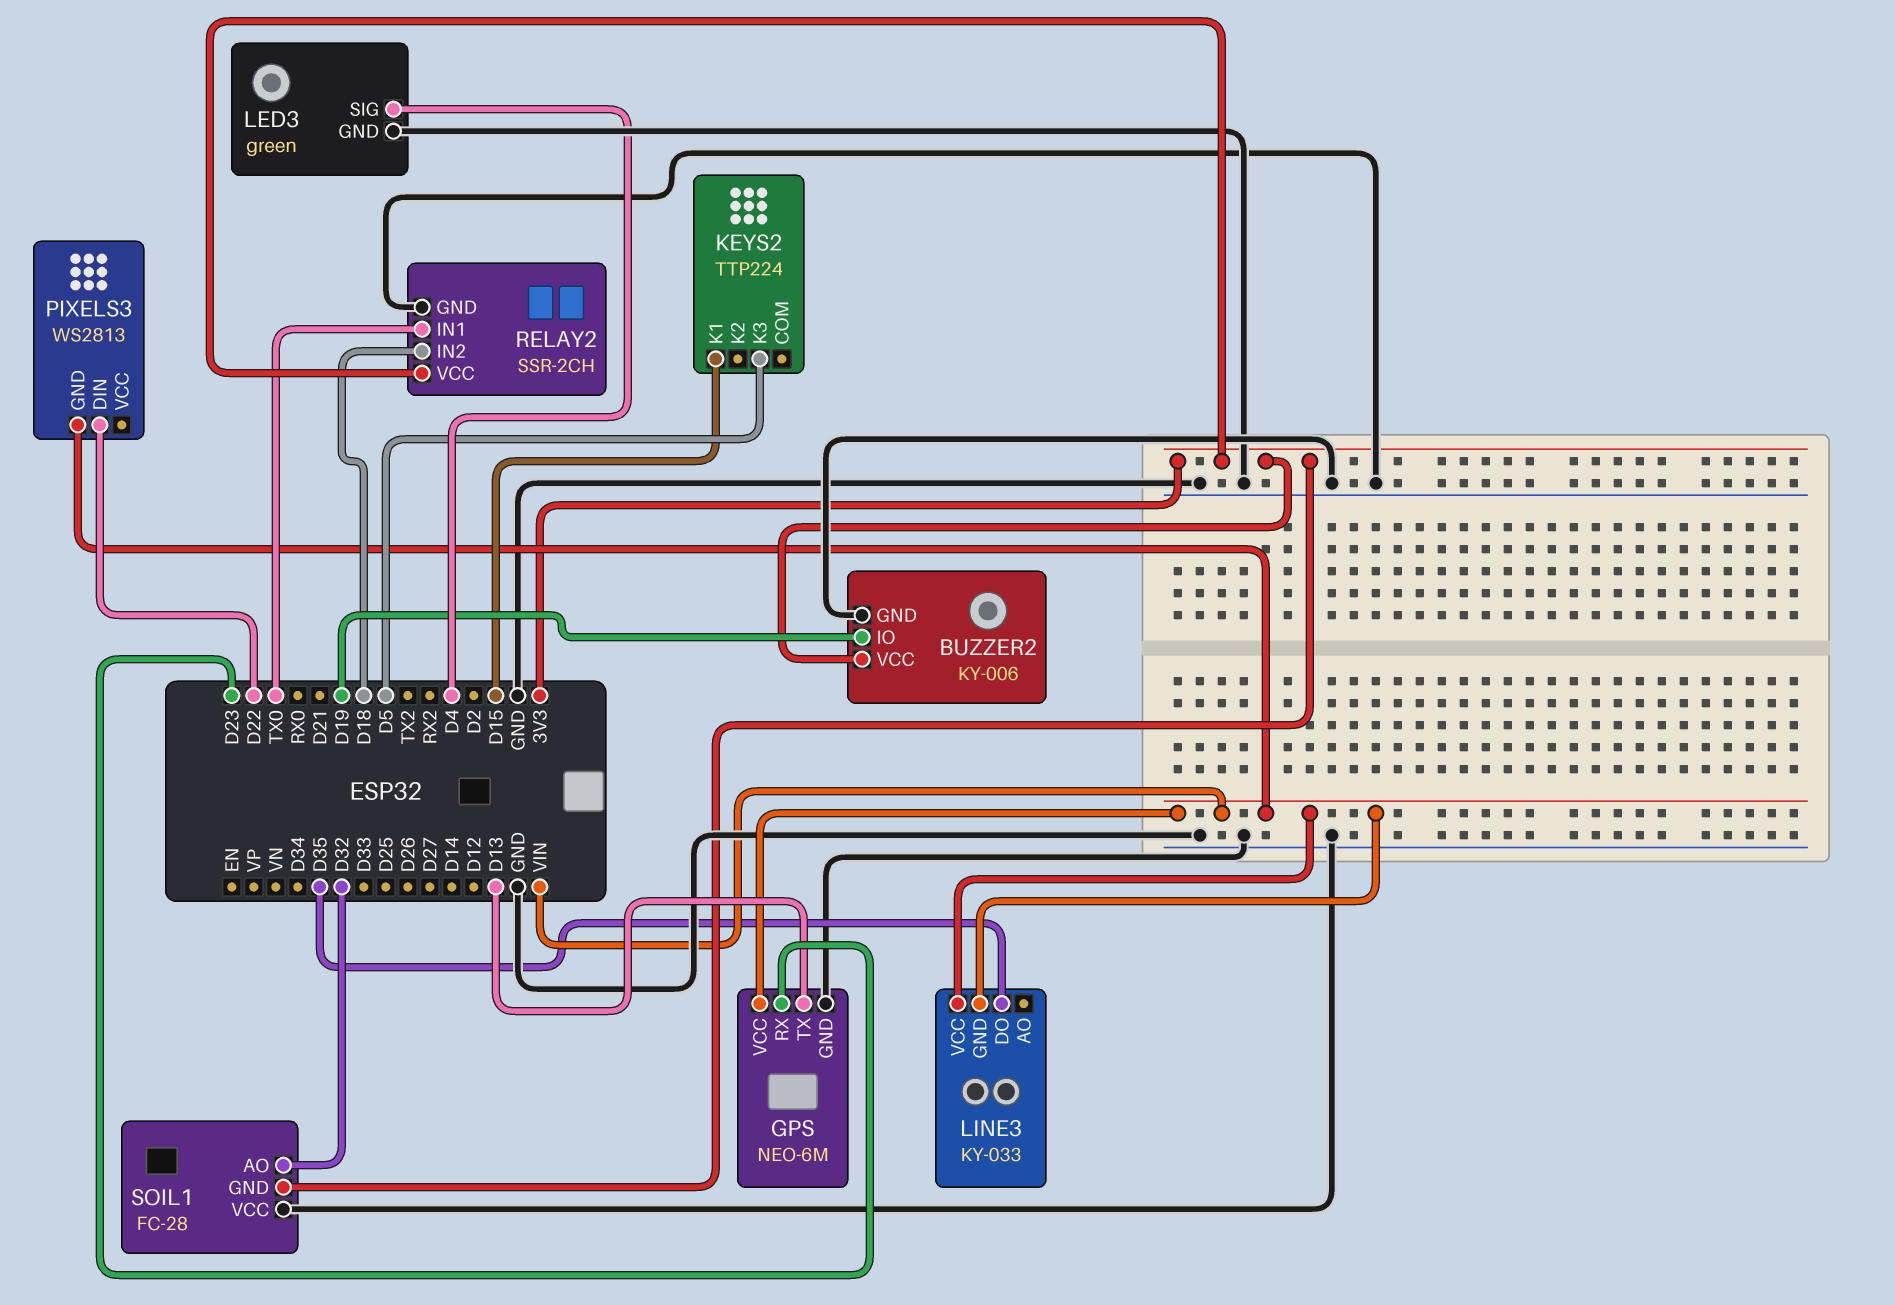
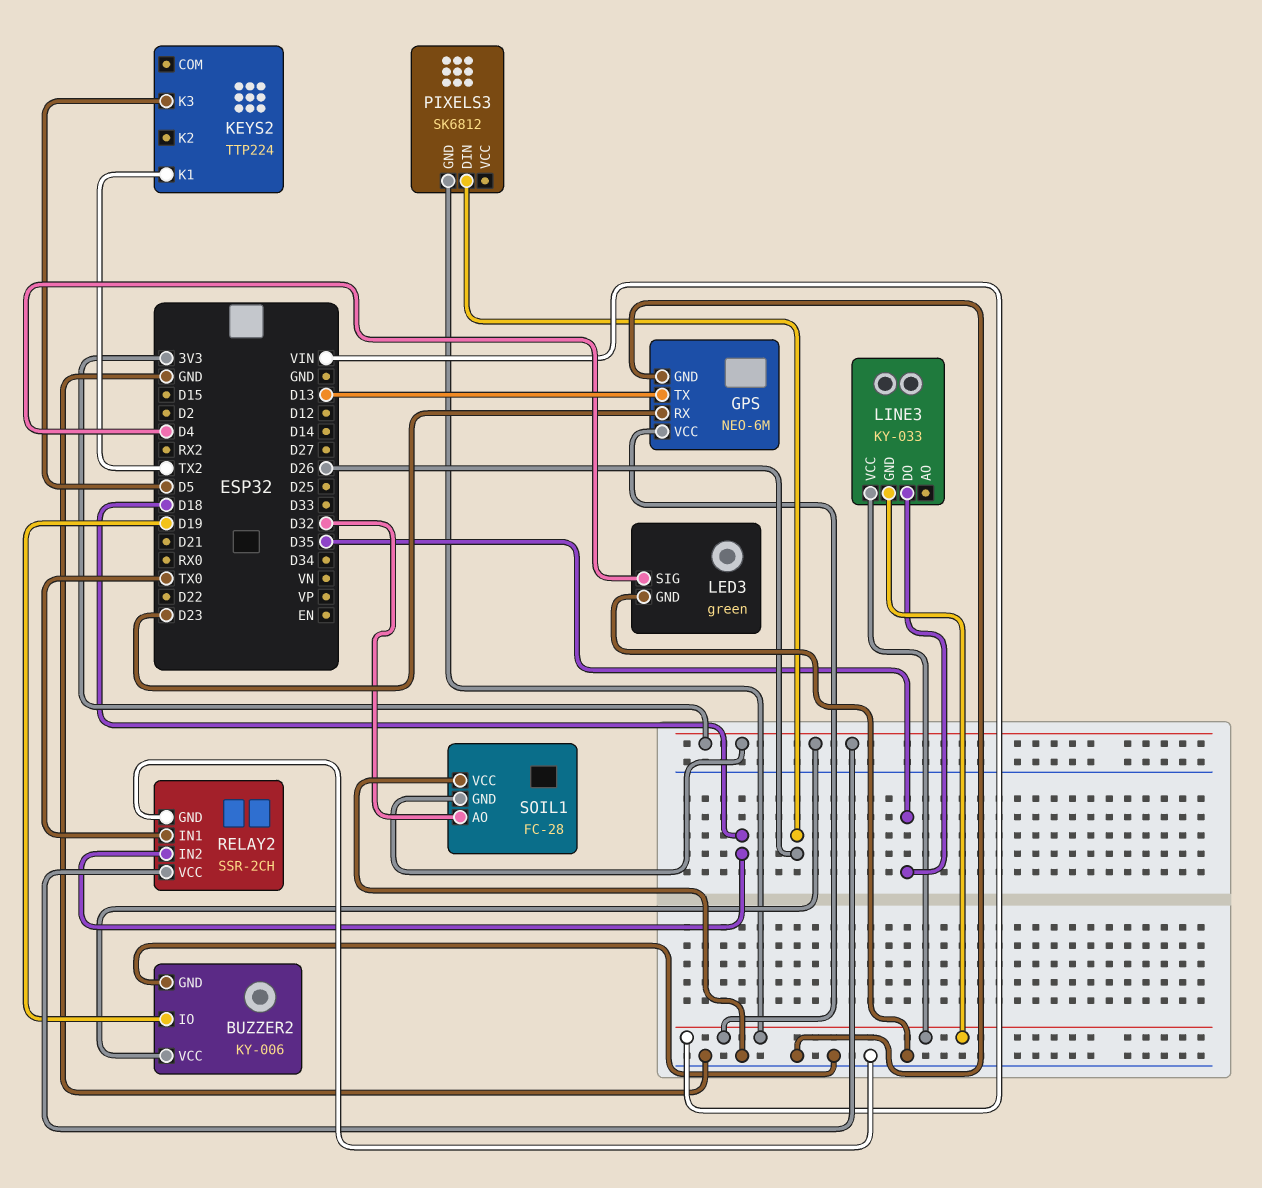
KEYS2 pin K1: D15 -> TX2
PIXELS3: WS2813 -> SK6812
PIXELS3 pin DIN: D22 -> D26

